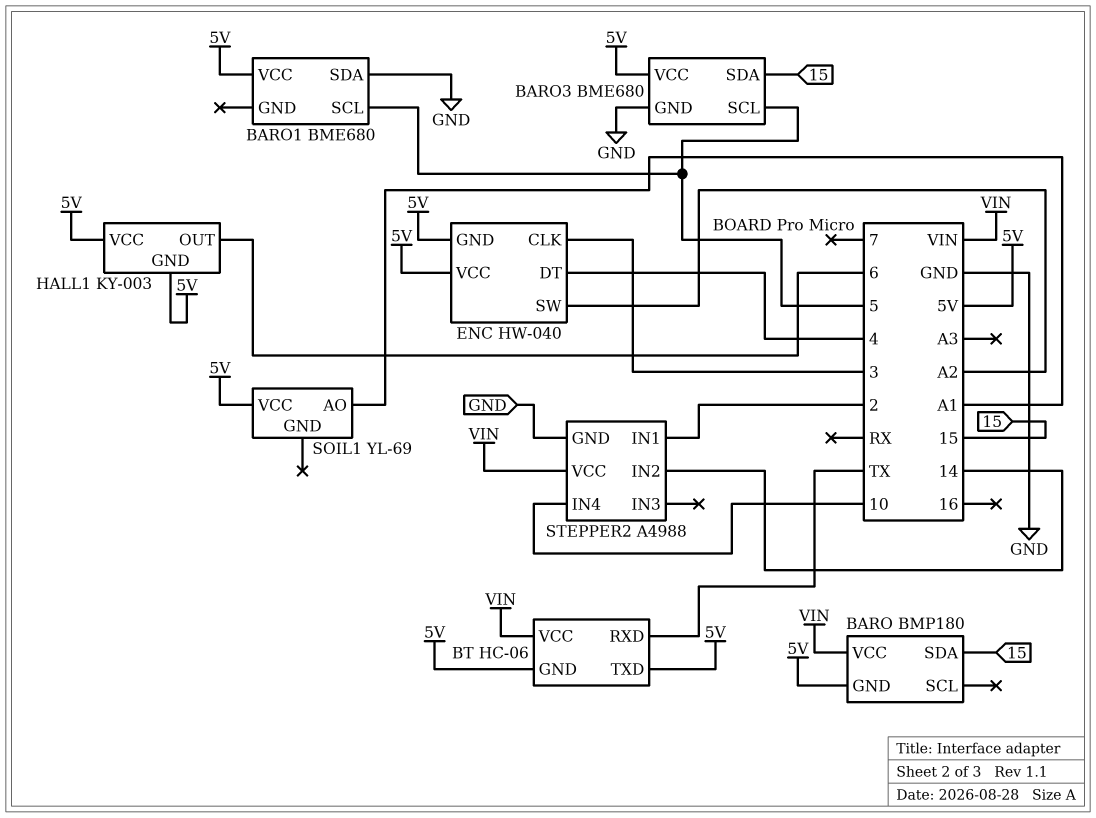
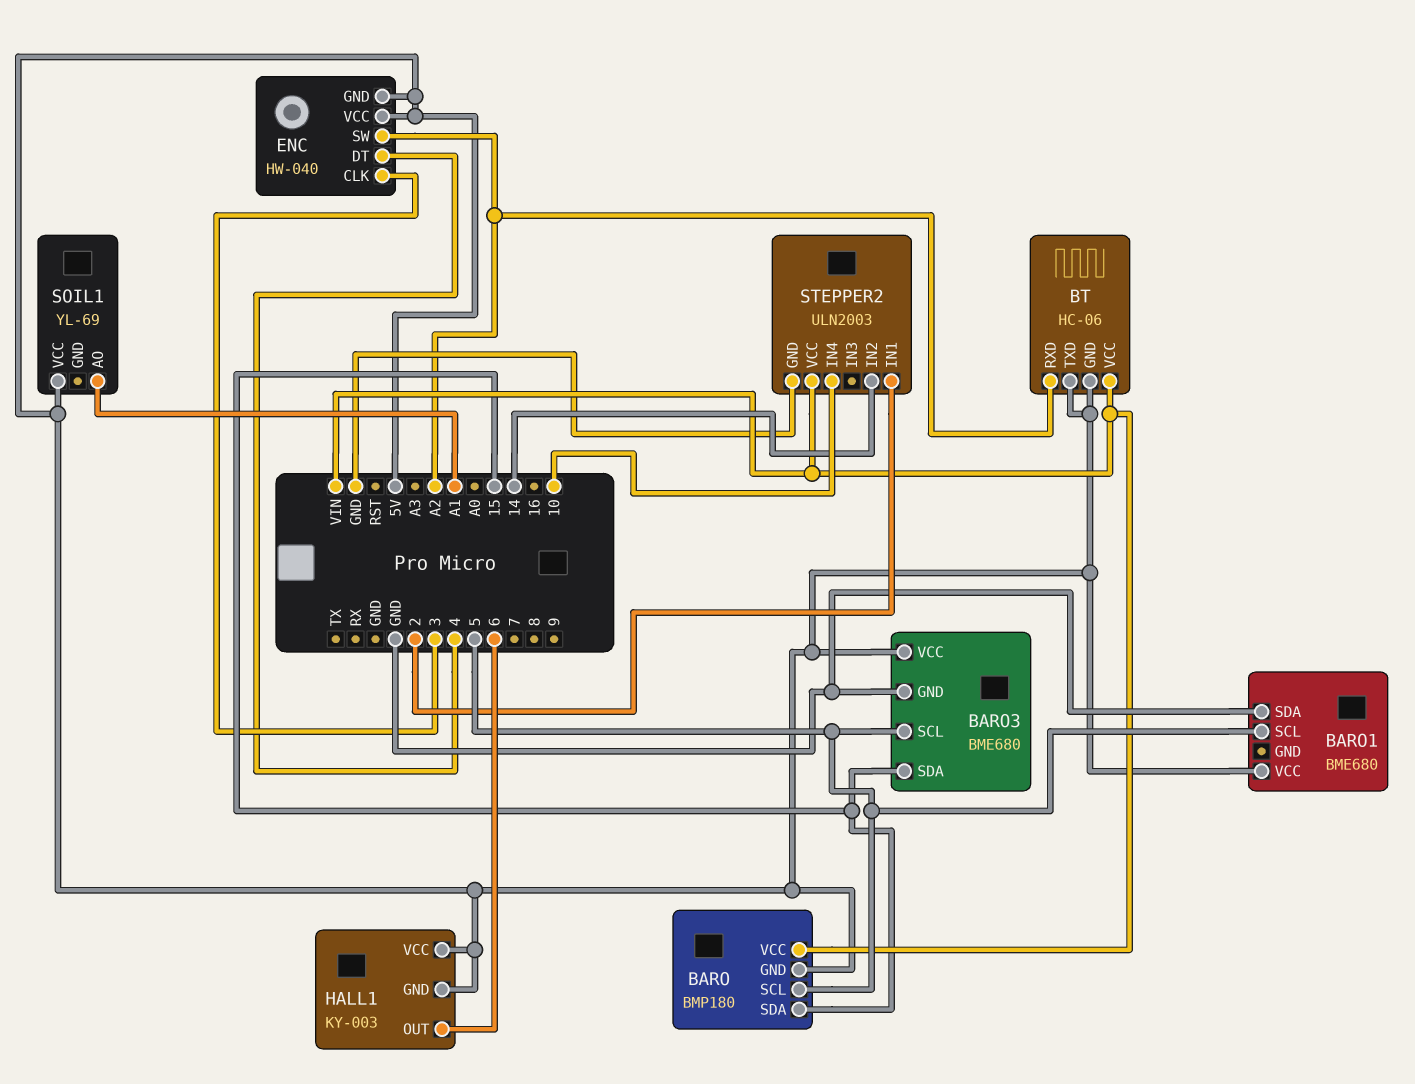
BARO pin SCL: none -> 5
BT pin RXD: TX -> A2
STEPPER2: A4988 -> ULN2003

